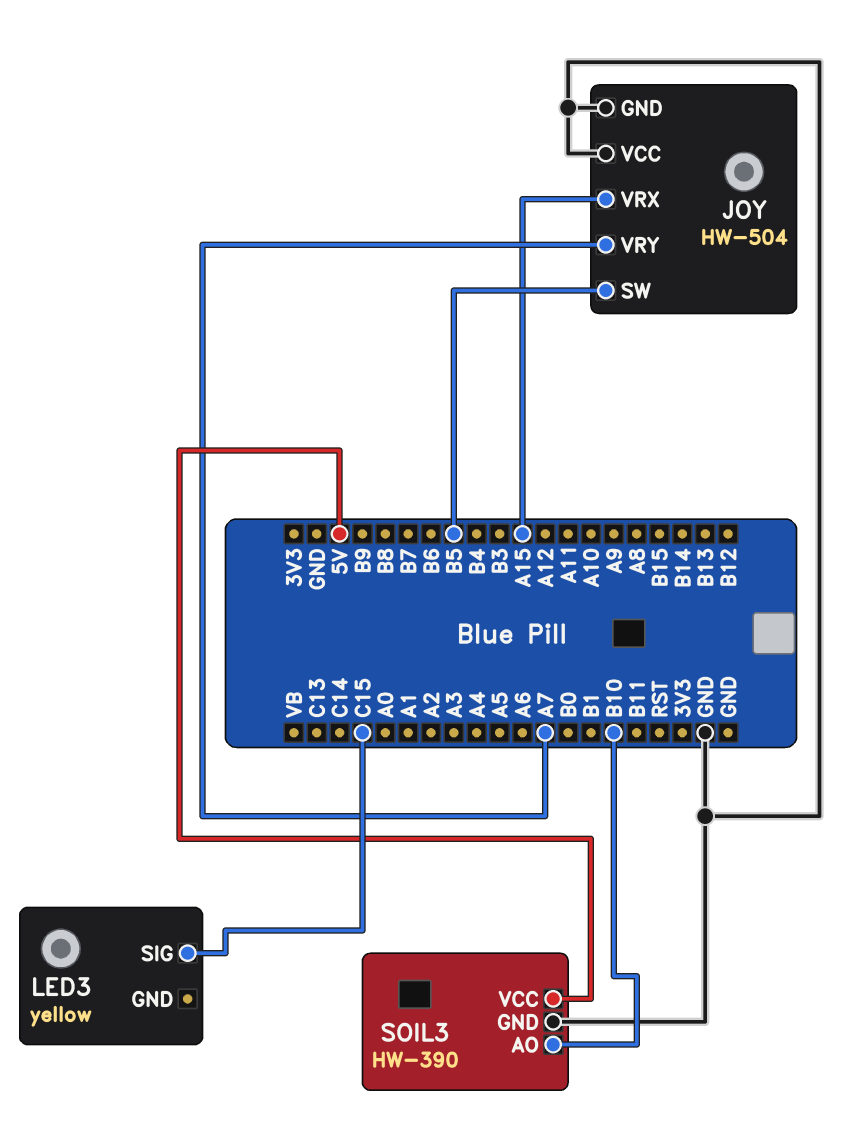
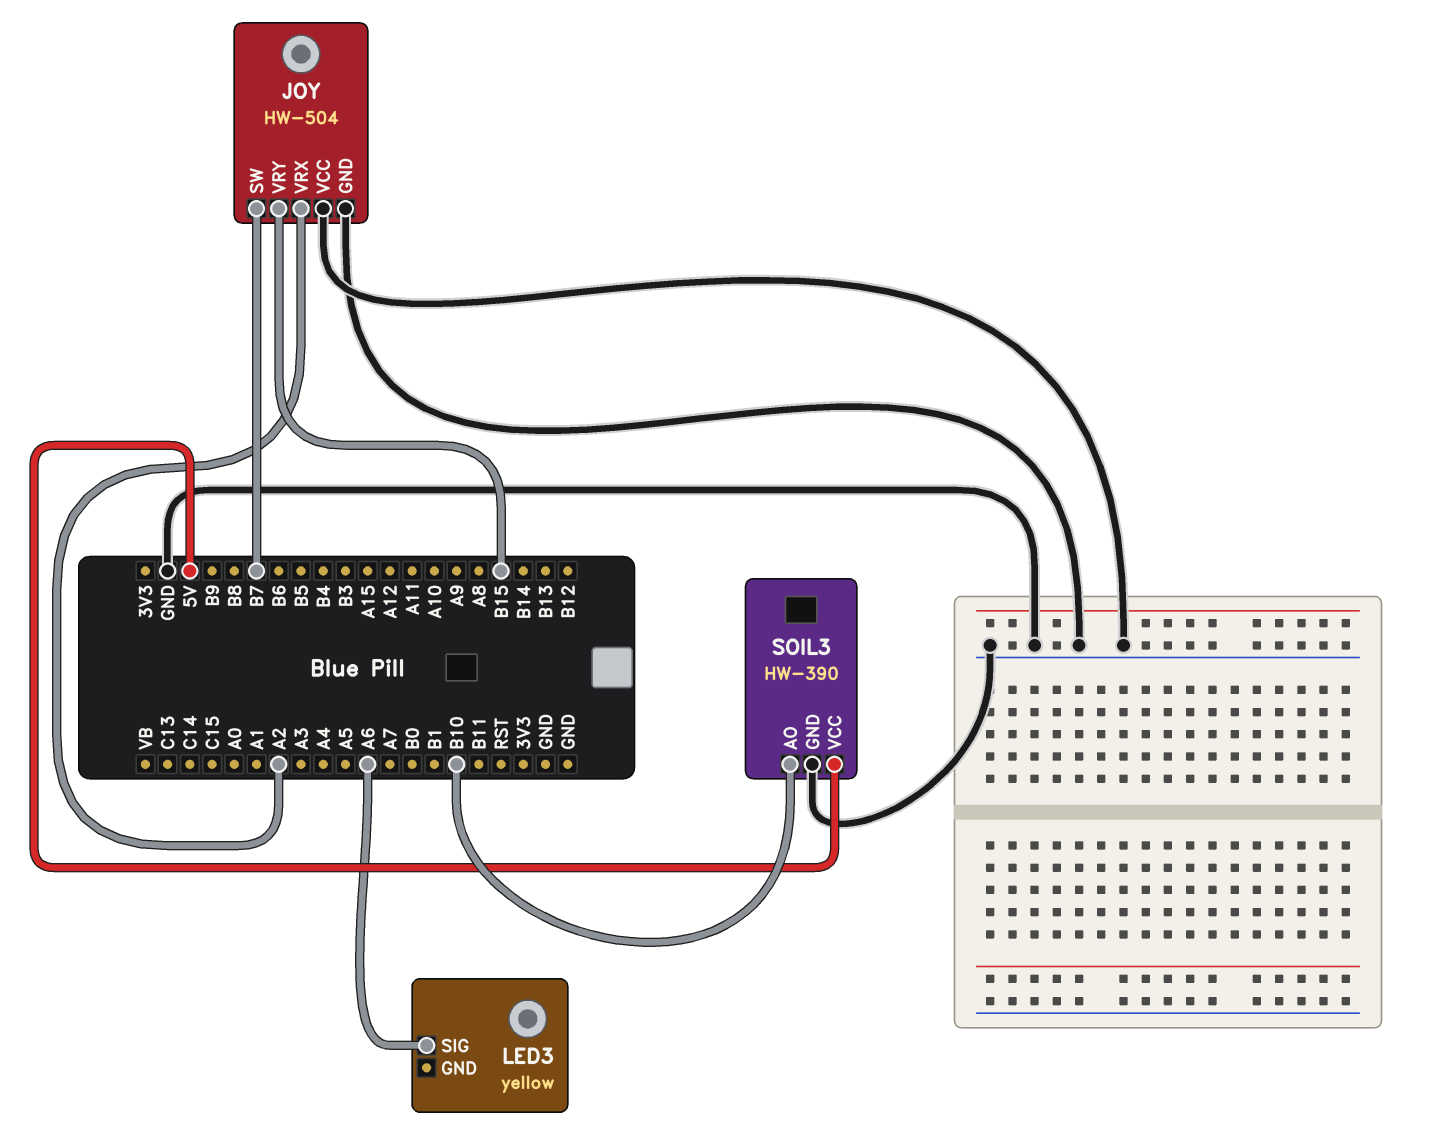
JOY pin SW: B5 -> B7
JOY pin VRX: A15 -> A2
JOY pin VRY: A7 -> B15
LED3 pin SIG: C15 -> A6

